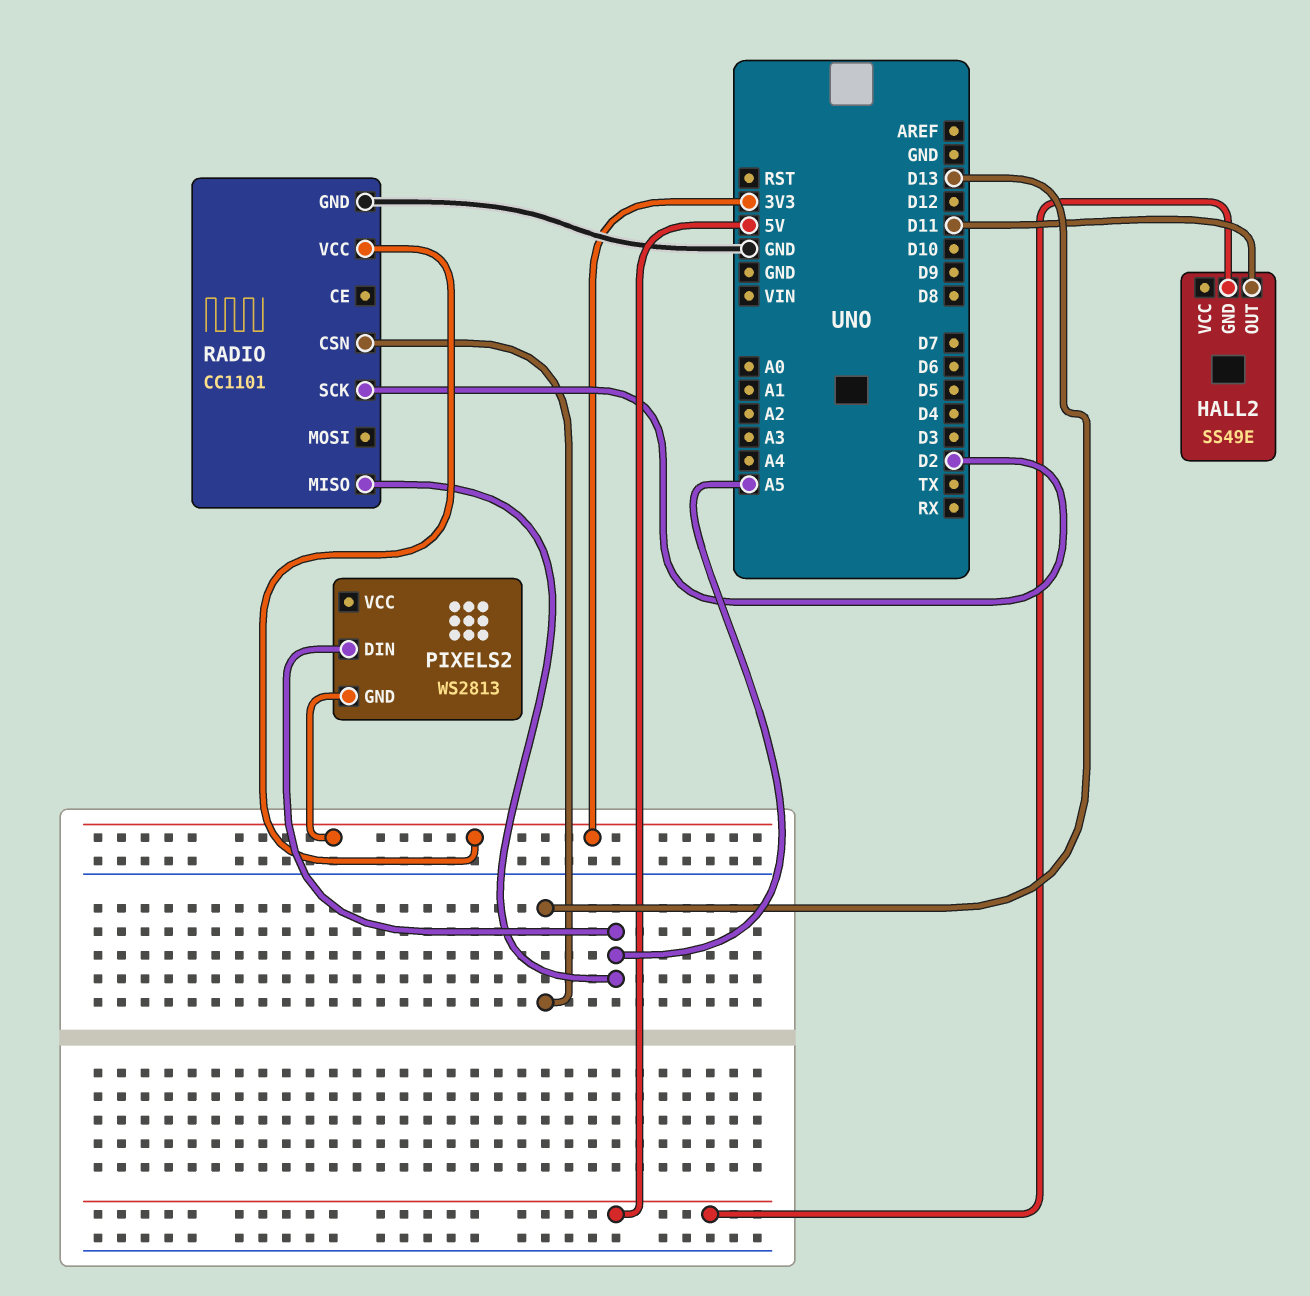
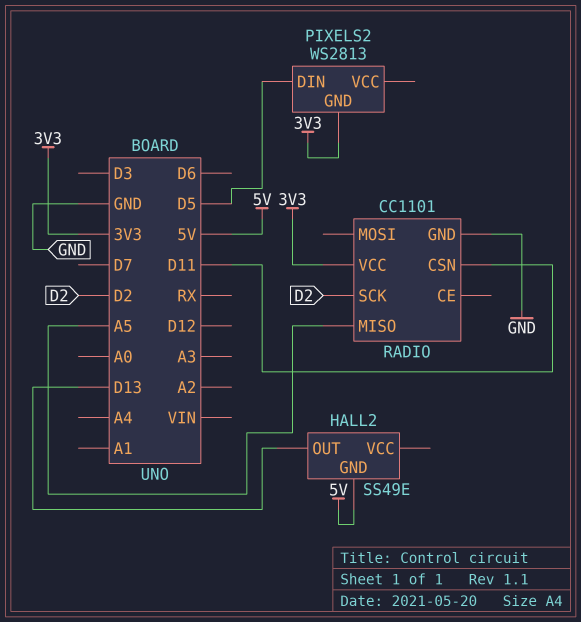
HALL2 pin OUT: D11 -> D13
PIXELS2 pin DIN: A5 -> D5
RADIO pin CSN: D13 -> D11

